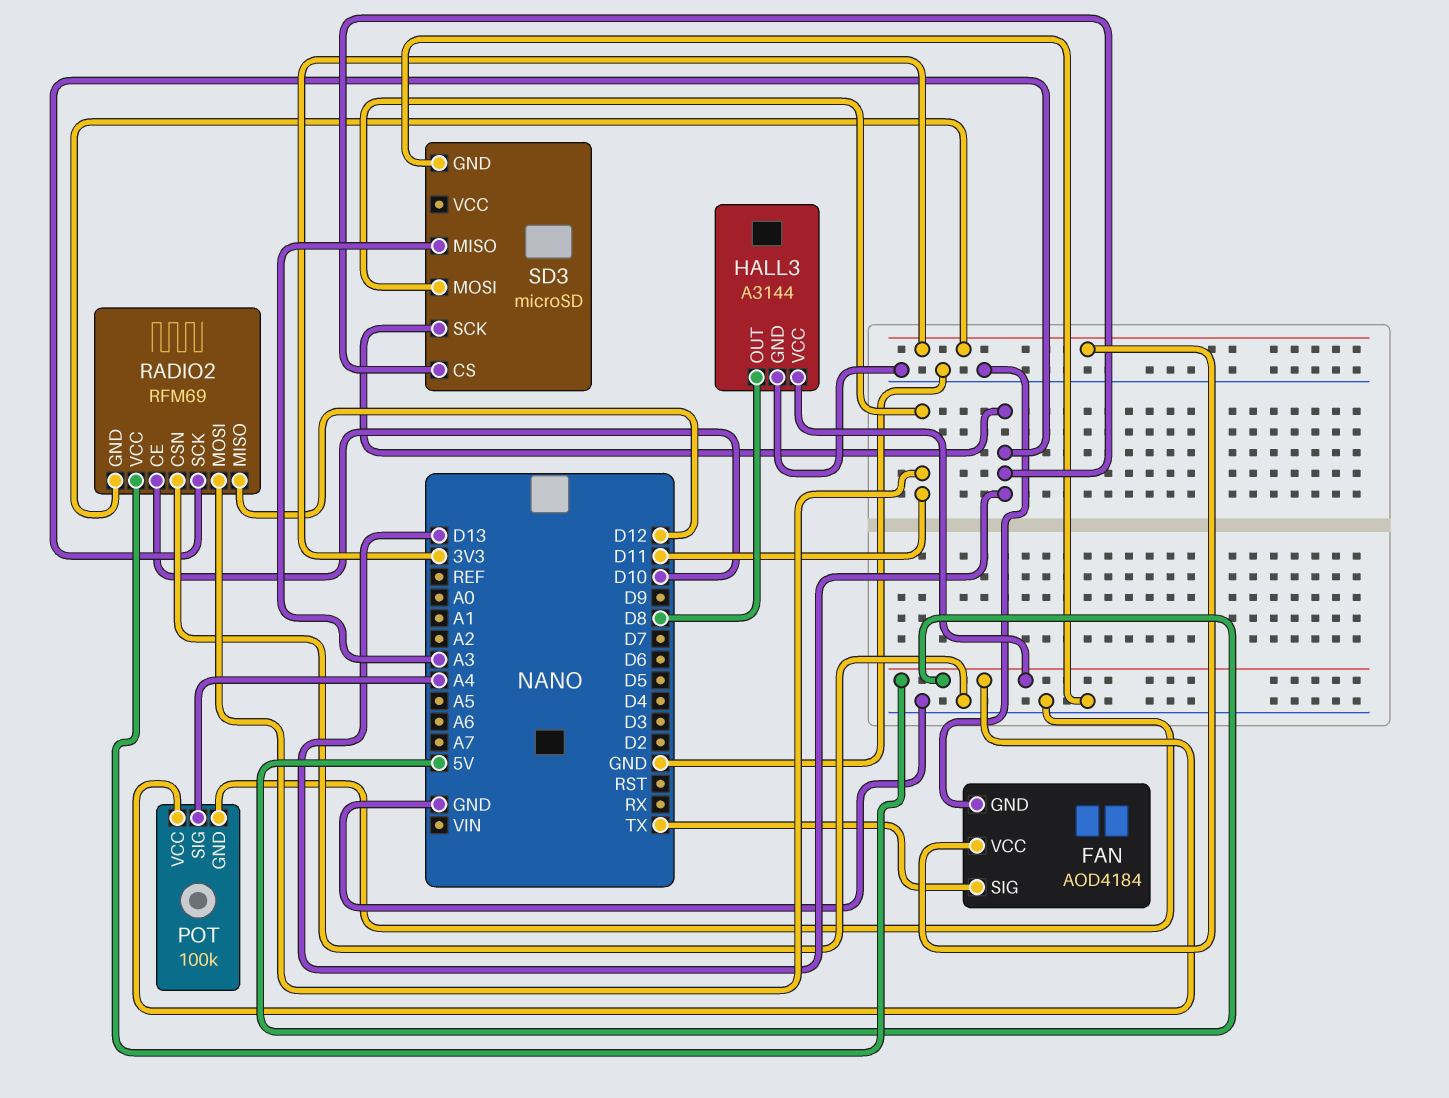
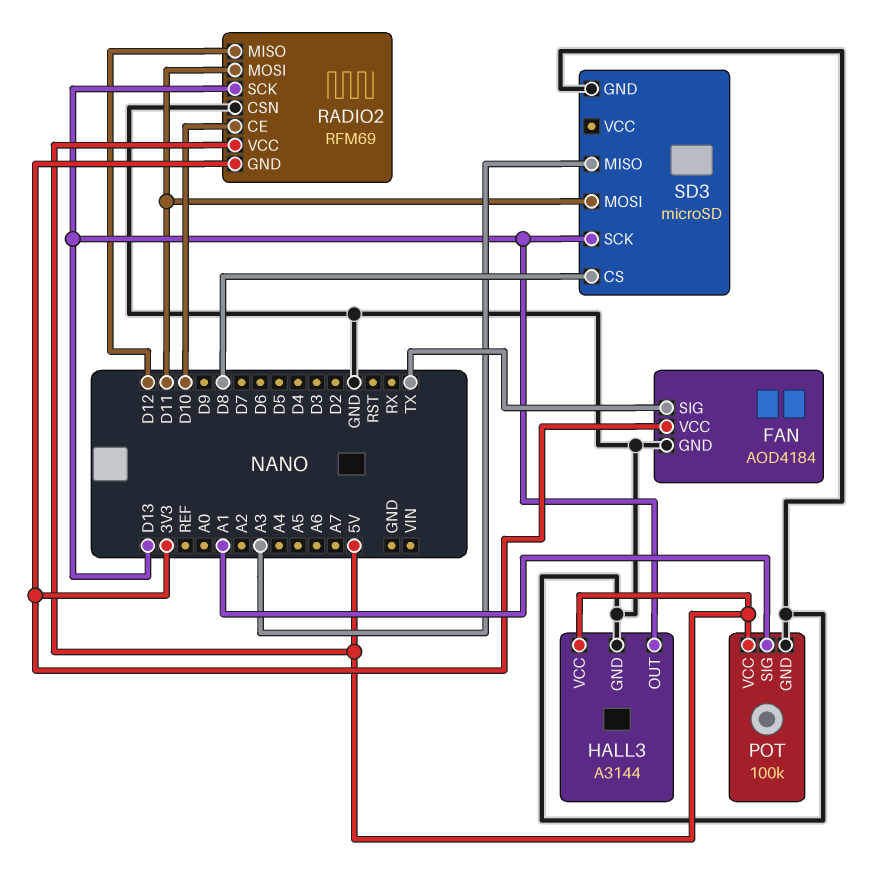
HALL3 pin OUT: D8 -> D13
POT pin SIG: A4 -> A1
SD3 pin CS: D13 -> D8

